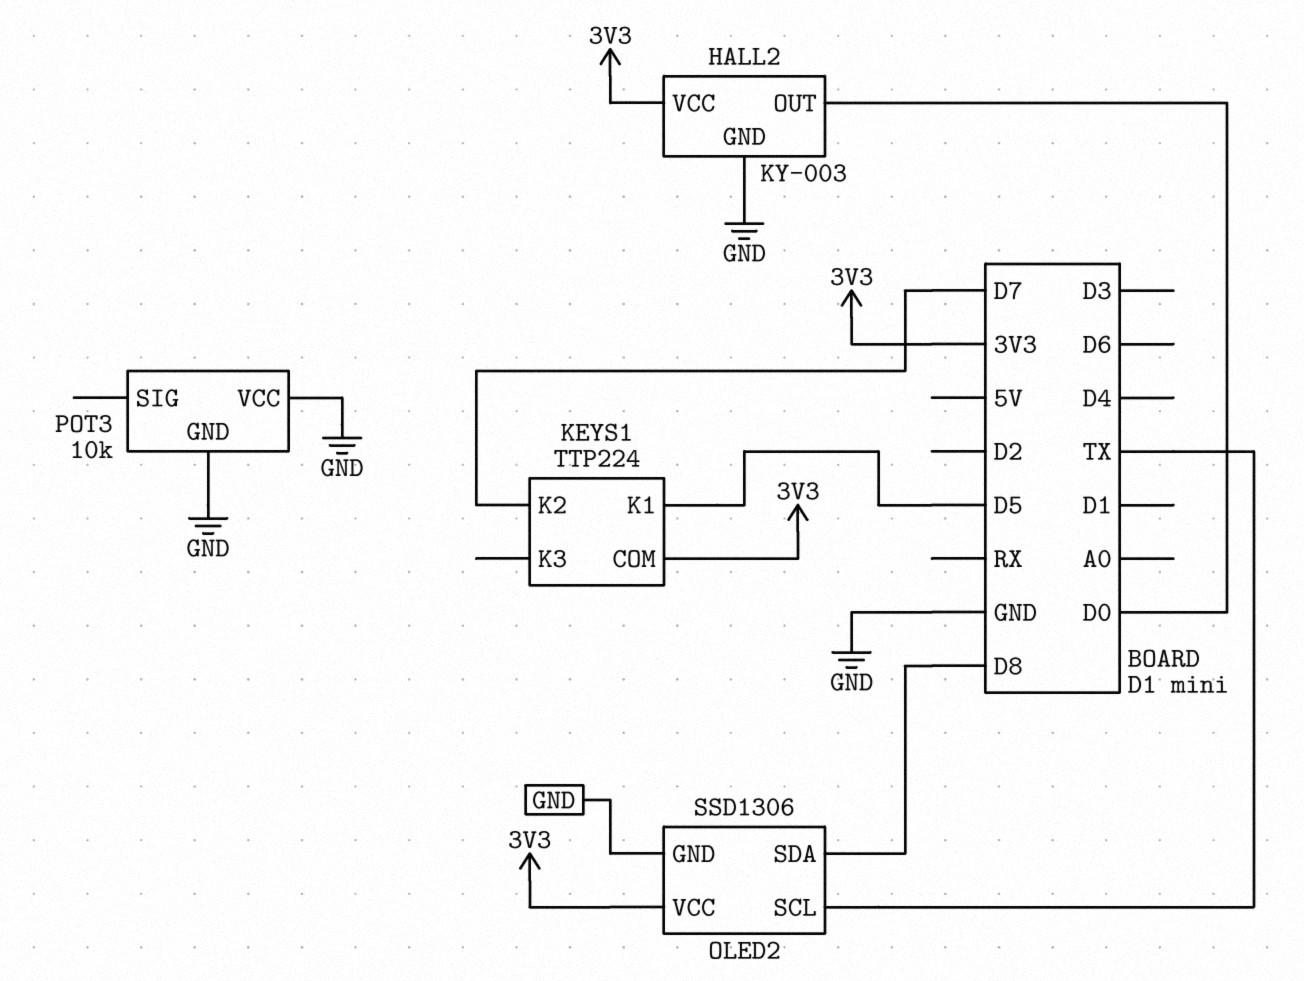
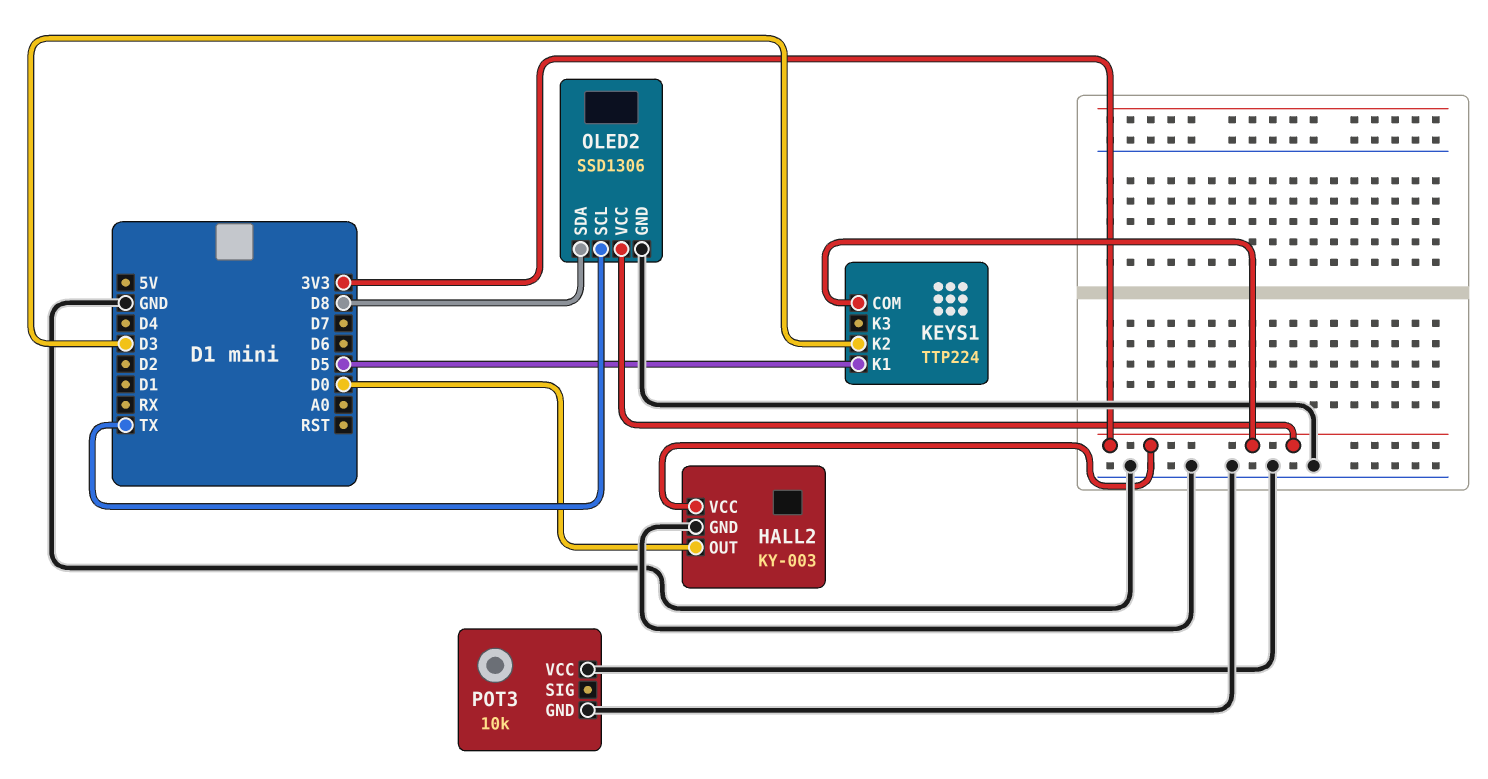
KEYS1 pin K2: D7 -> D3

